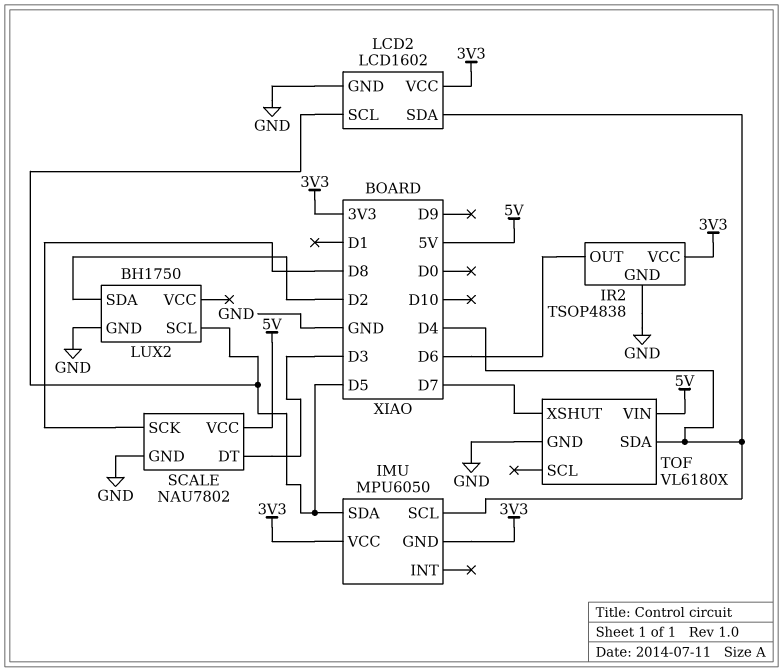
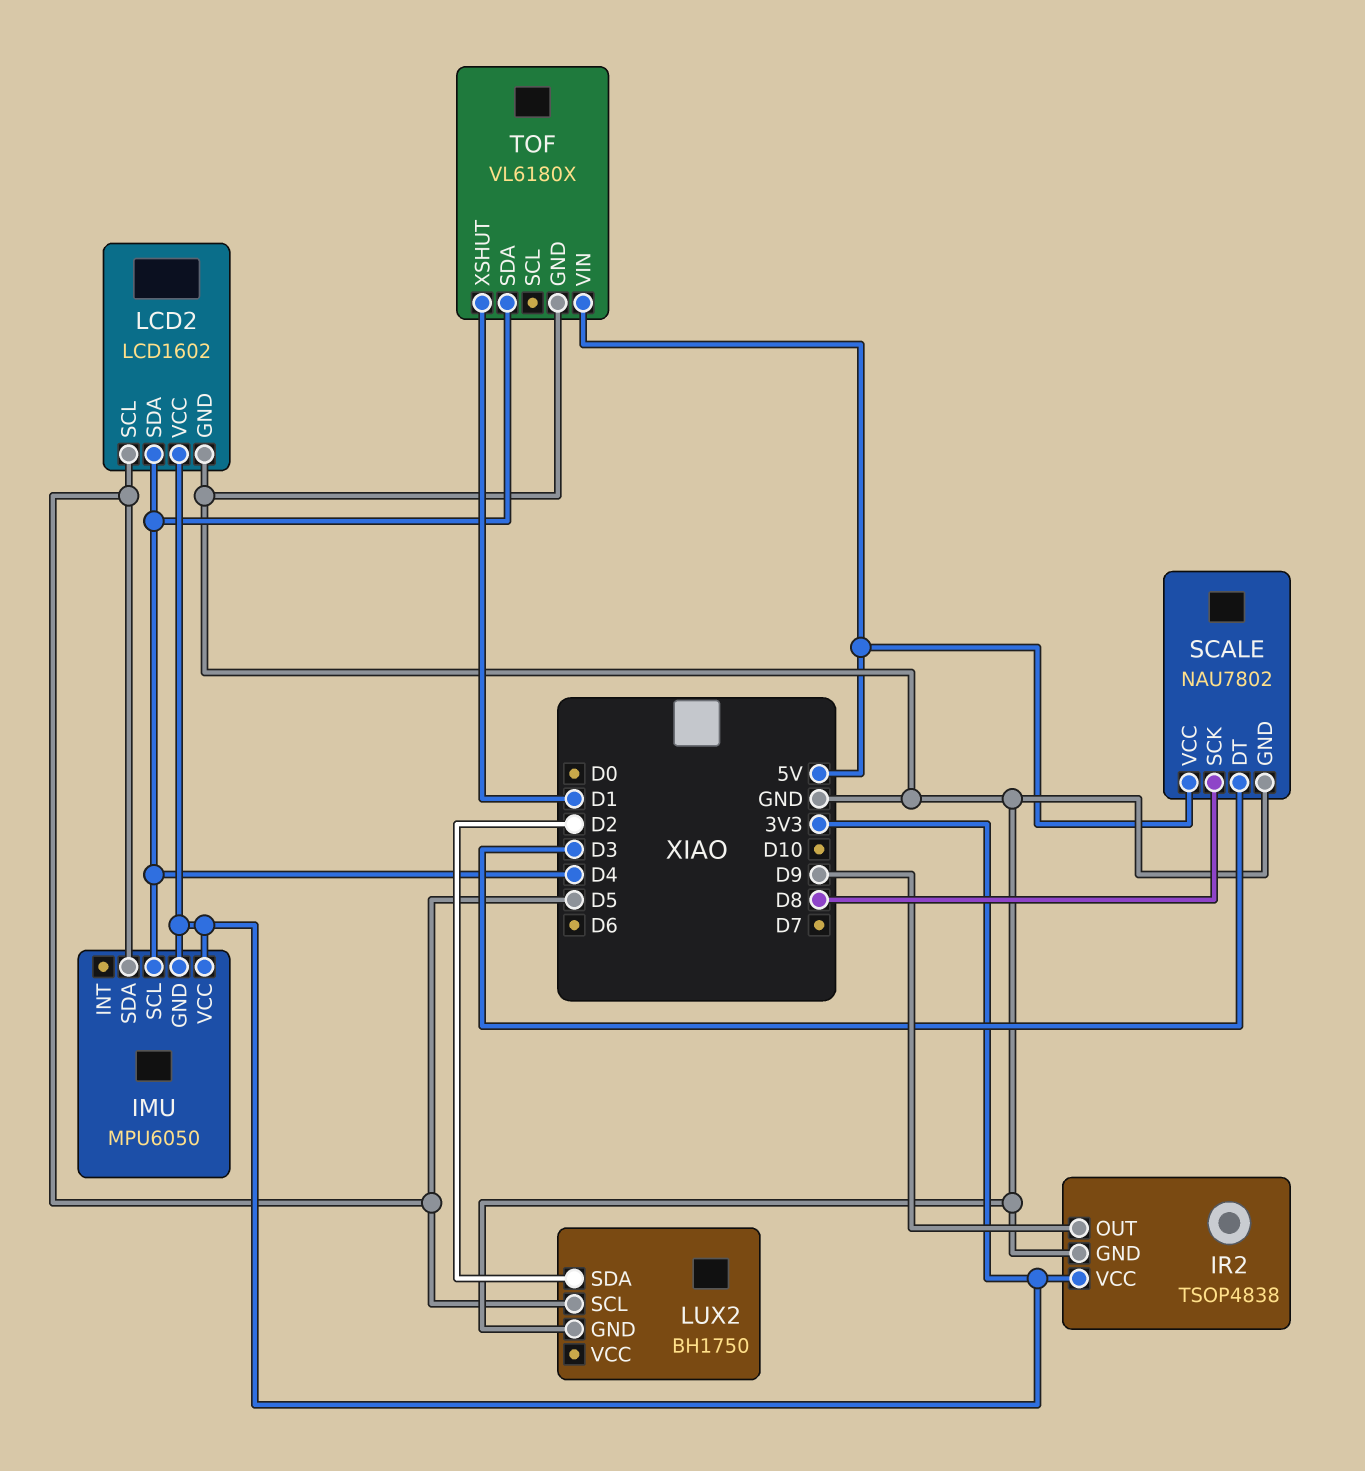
IR2 pin OUT: D6 -> D9
TOF pin XSHUT: D7 -> D1

